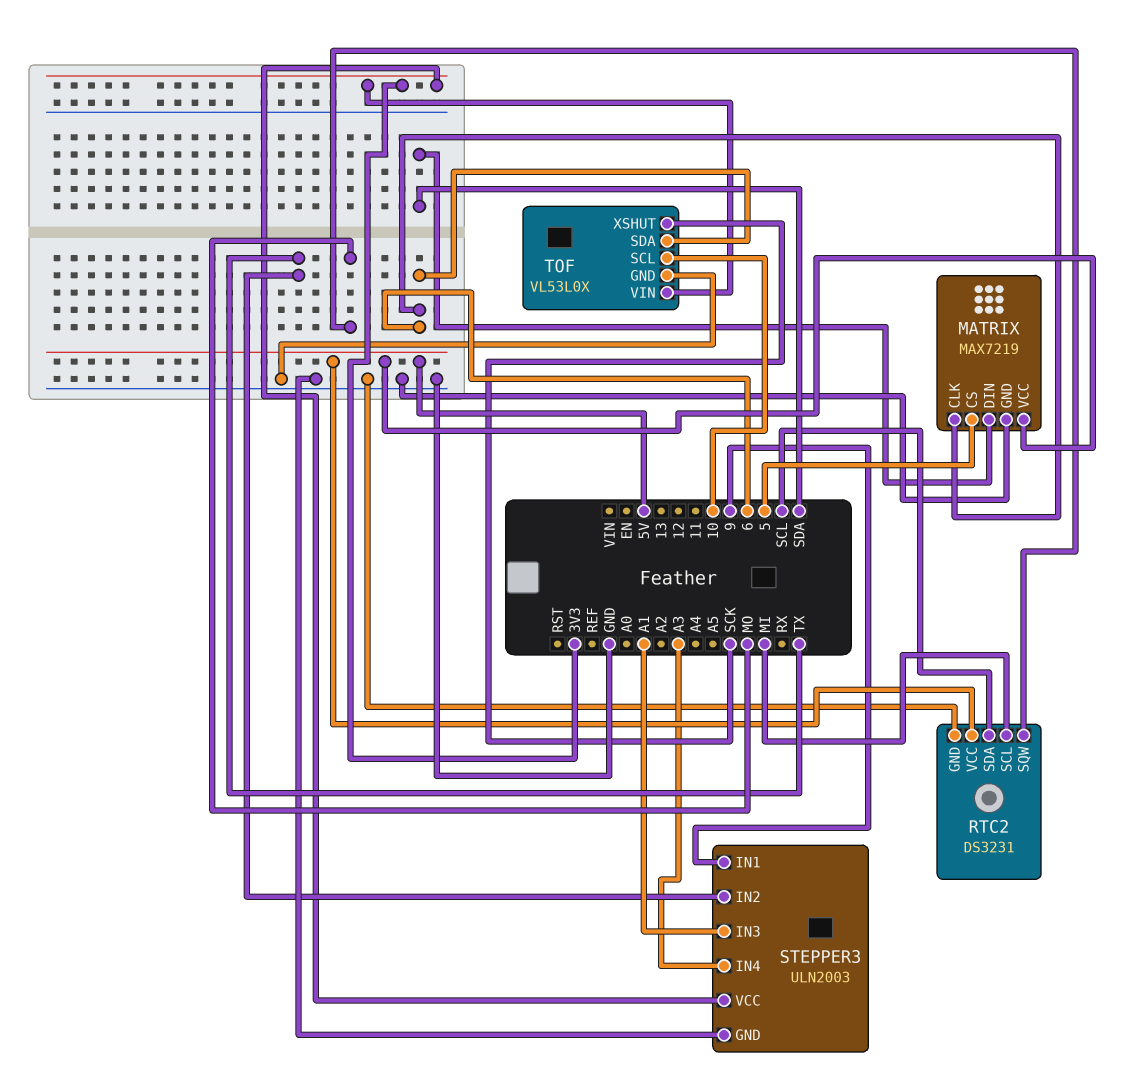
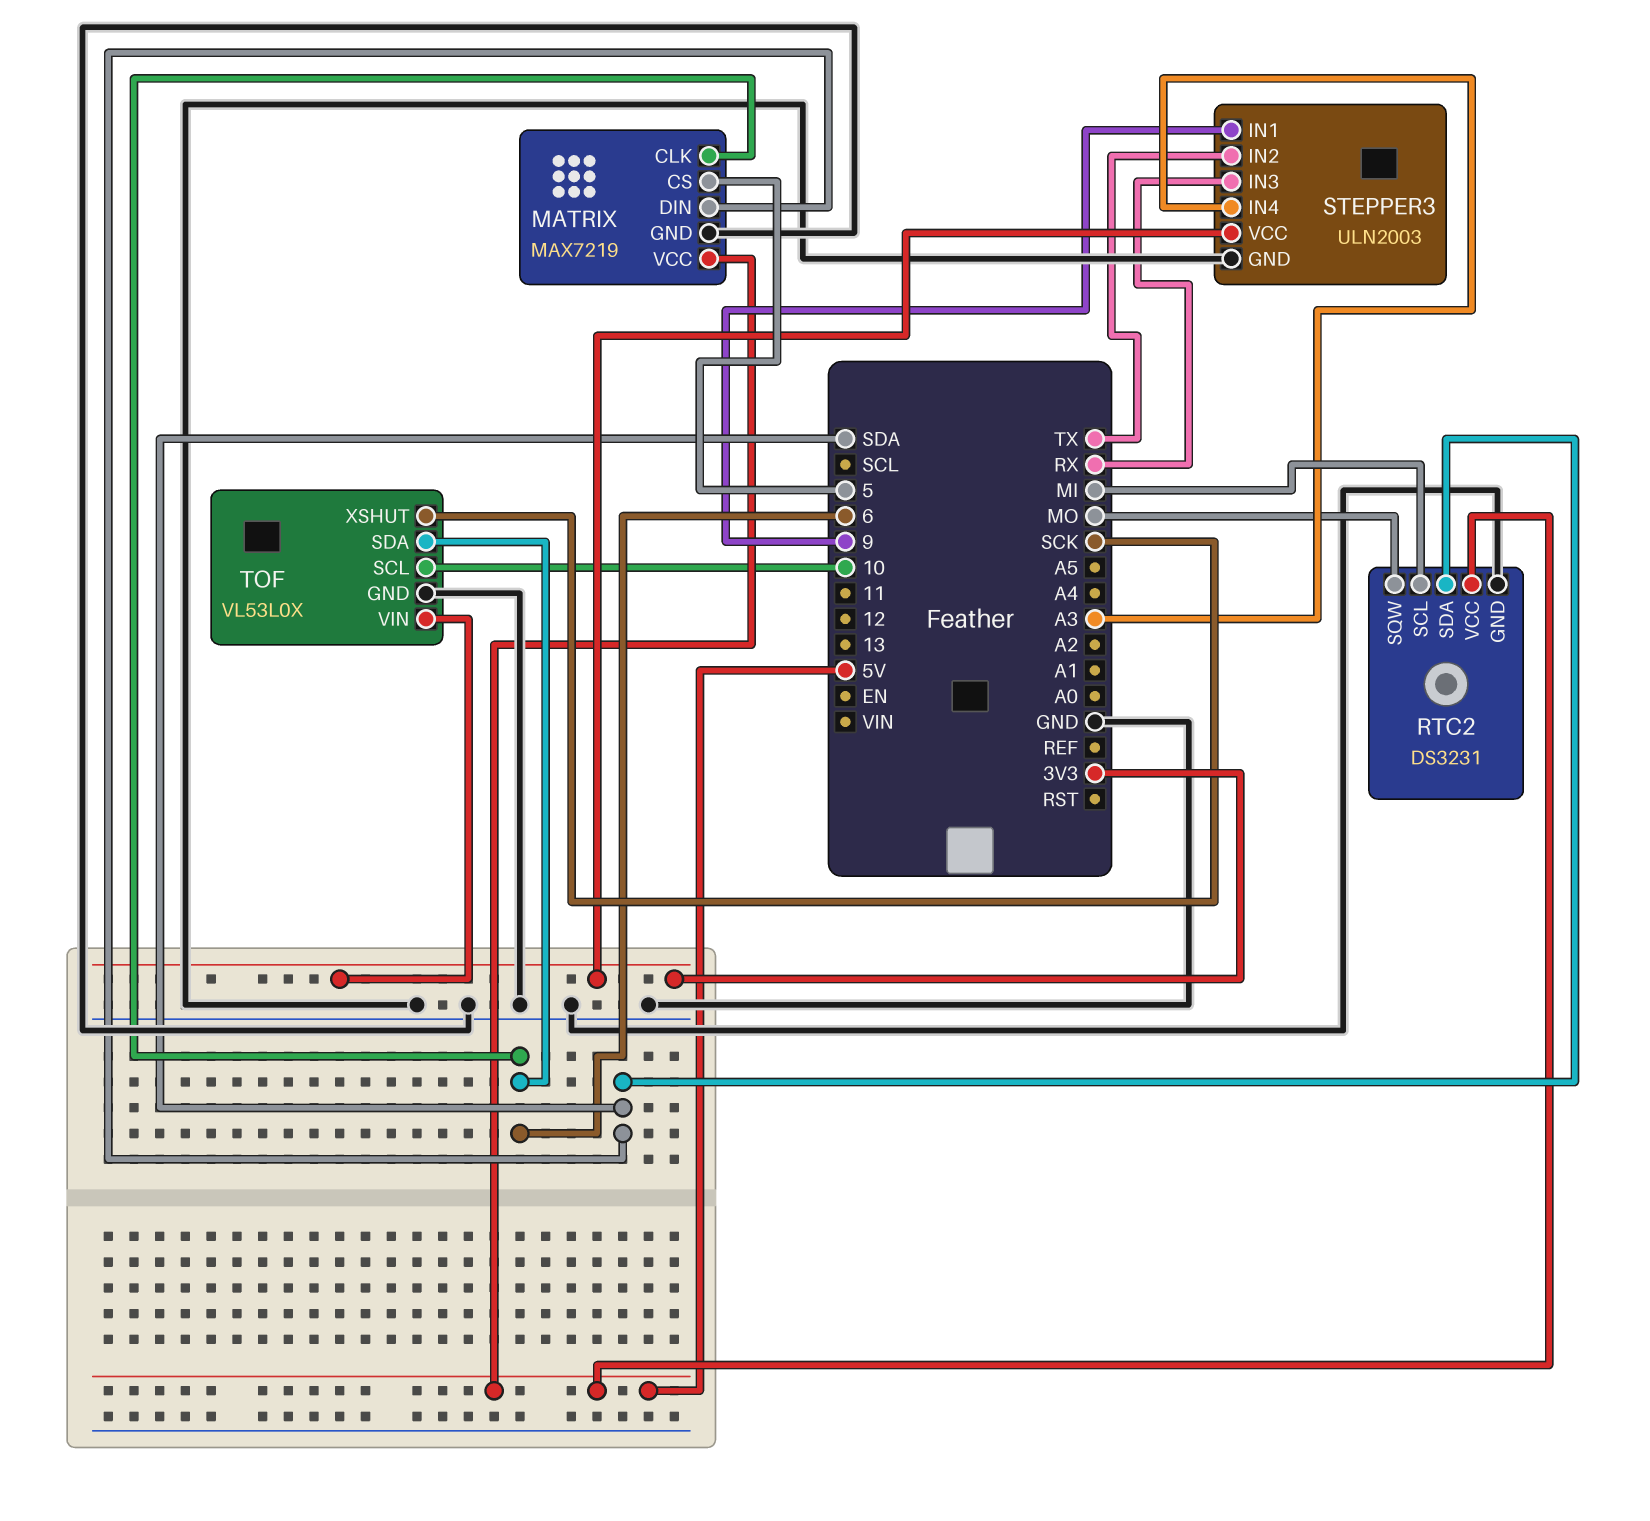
RTC2 pin SDA: SCL -> SDA
STEPPER3 pin IN3: A1 -> RX

